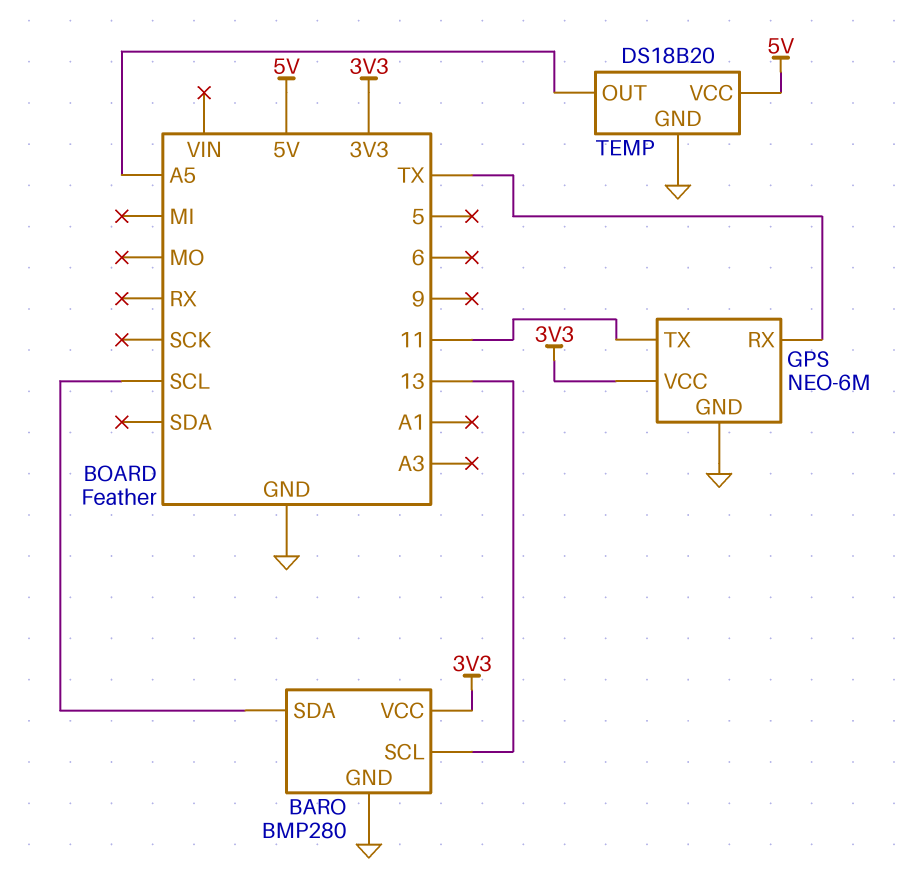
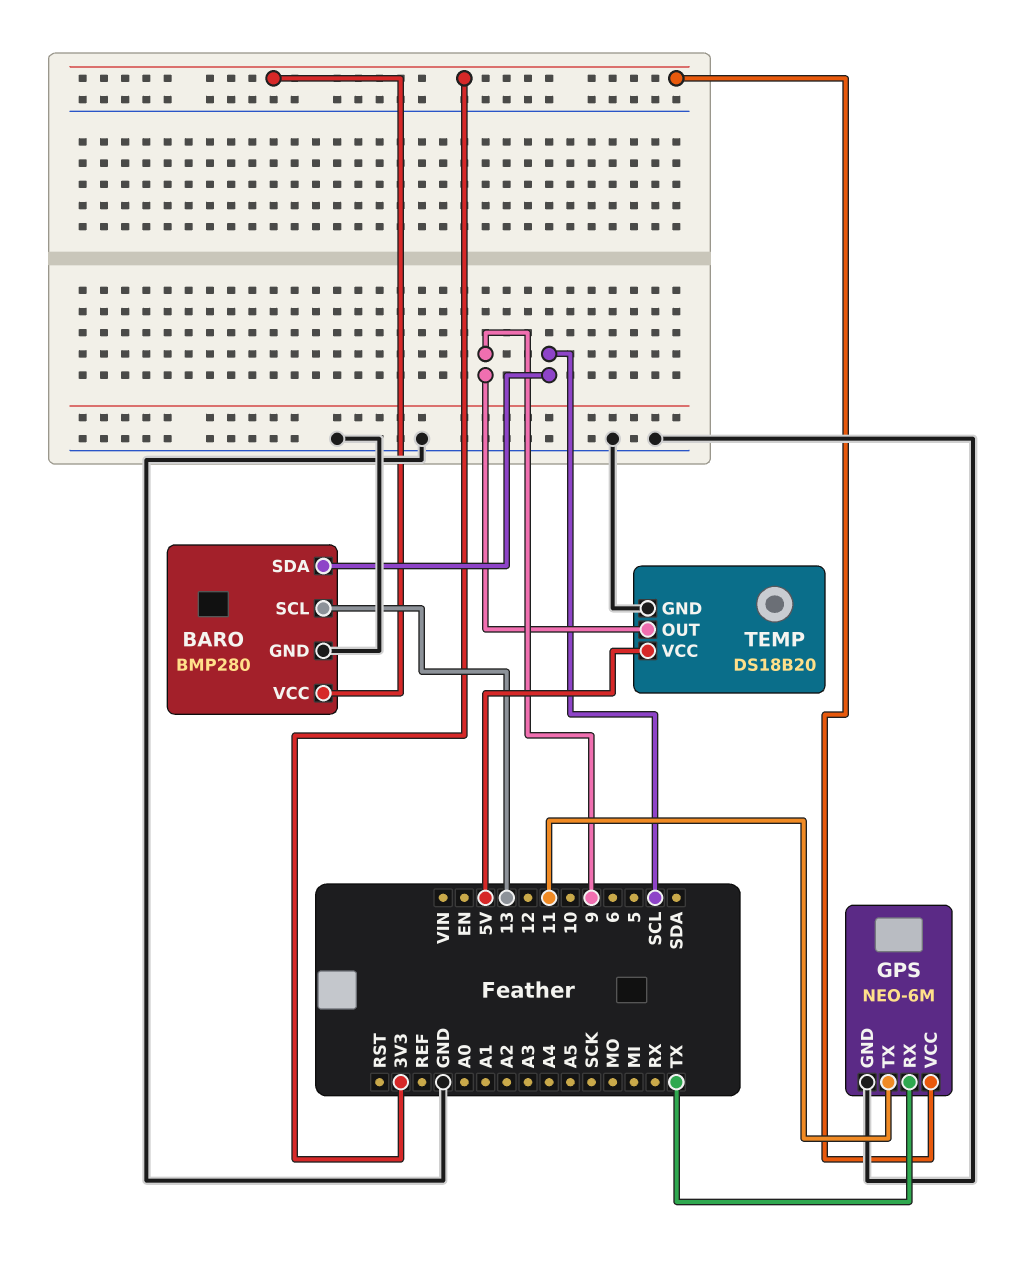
TEMP pin OUT: A5 -> 9

